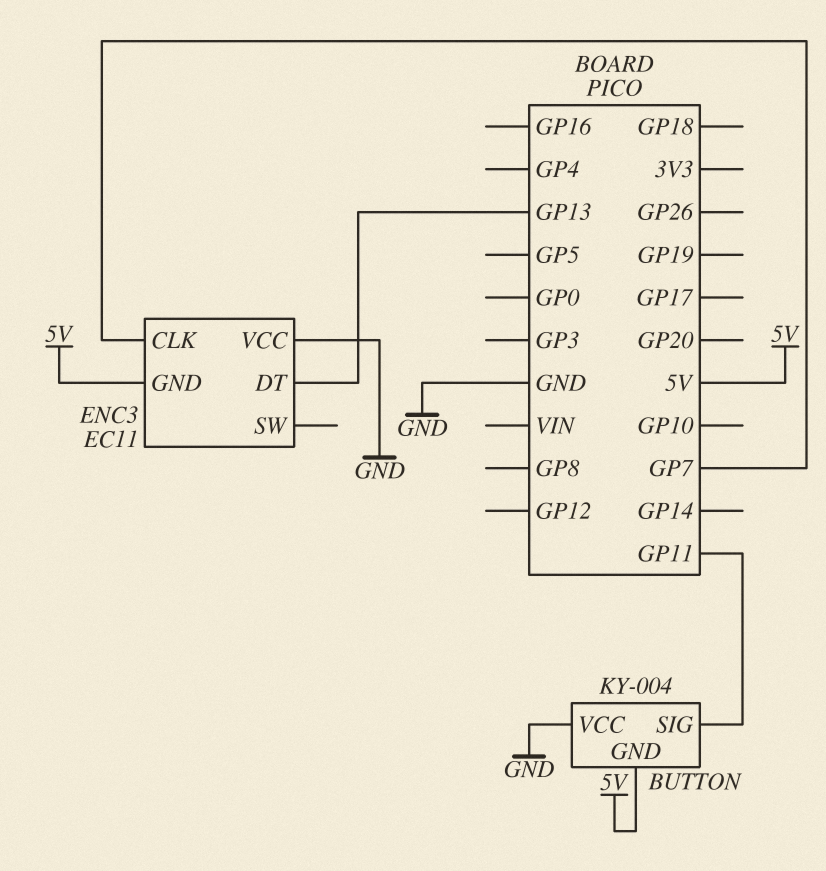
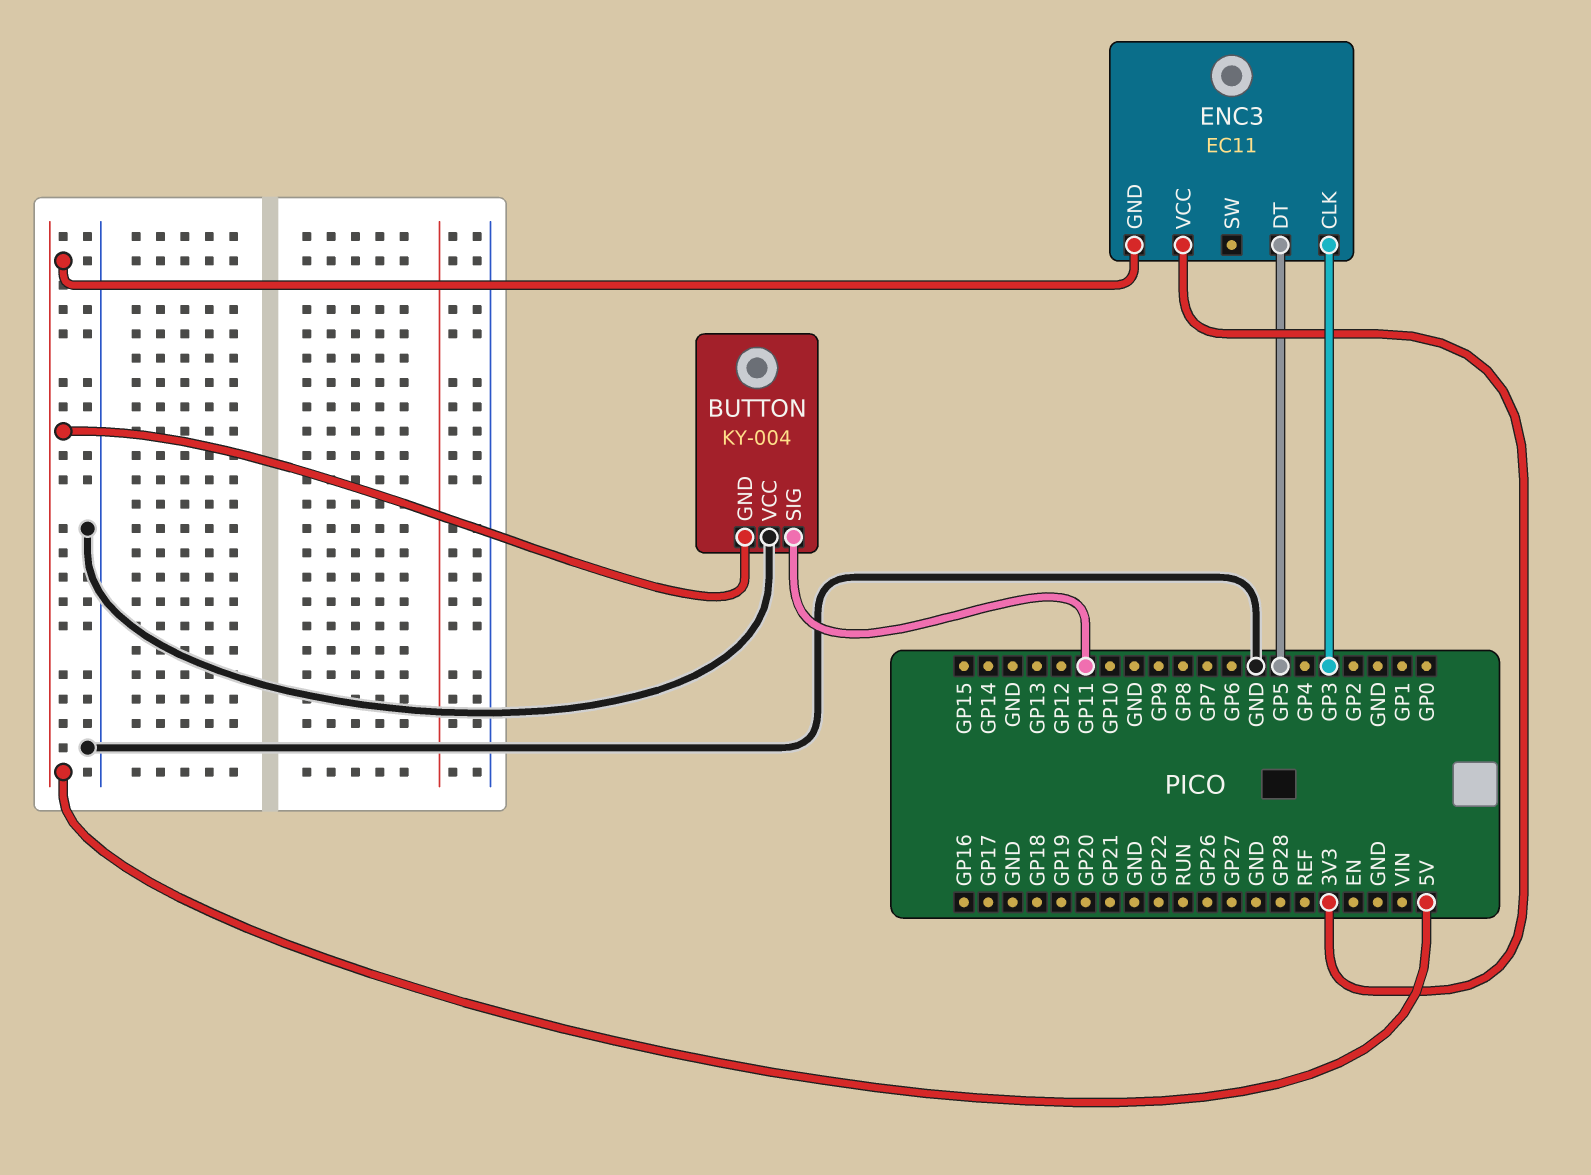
ENC3 pin CLK: GP7 -> GP3
ENC3 pin DT: GP13 -> GP5
ENC3 pin VCC: GND -> 3V3

